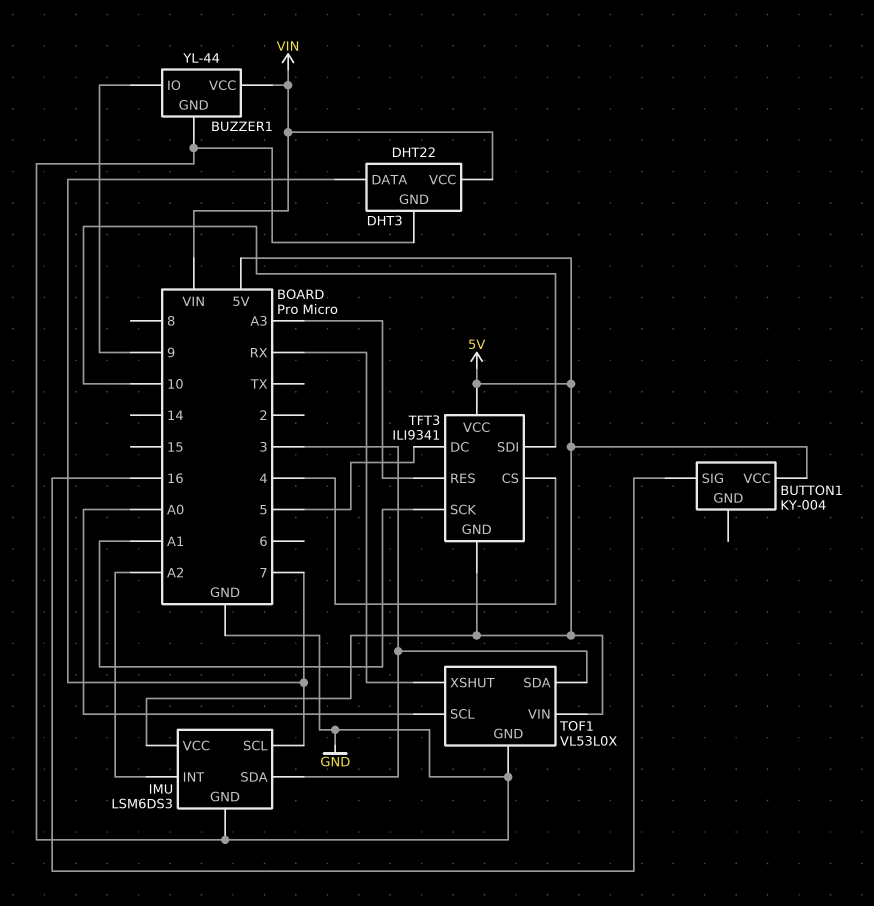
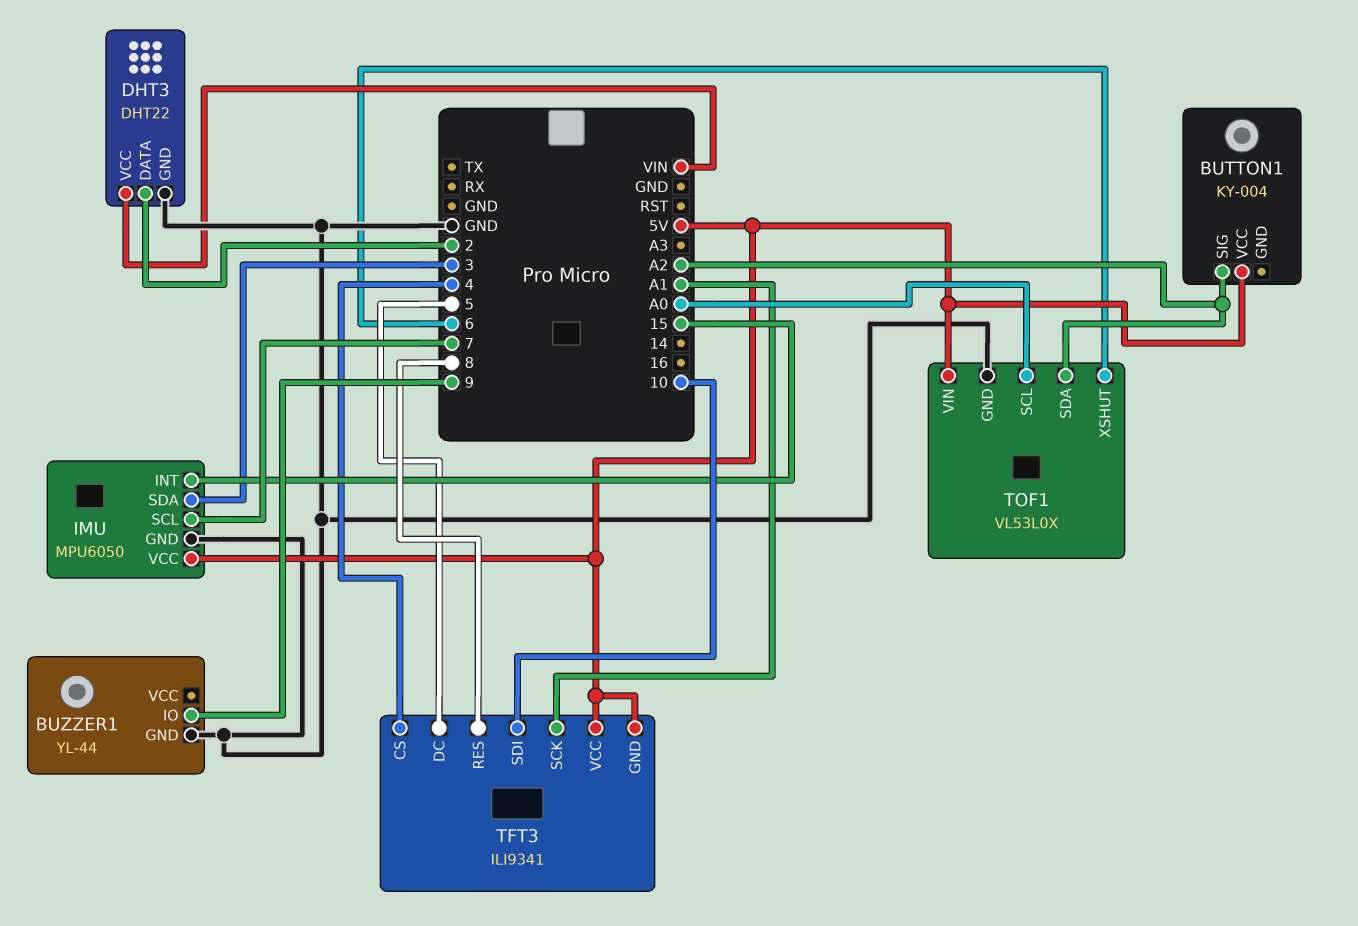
BUTTON1 pin SIG: 16 -> A2
BUZZER1 pin VCC: VIN -> none
DHT3 pin DATA: 7 -> 2
IMU: LSM6DS3 -> MPU6050
IMU pin INT: A2 -> 15
TFT3 pin RES: A3 -> 8
TOF1 pin SDA: 3 -> A2
TOF1 pin XSHUT: RX -> 6

